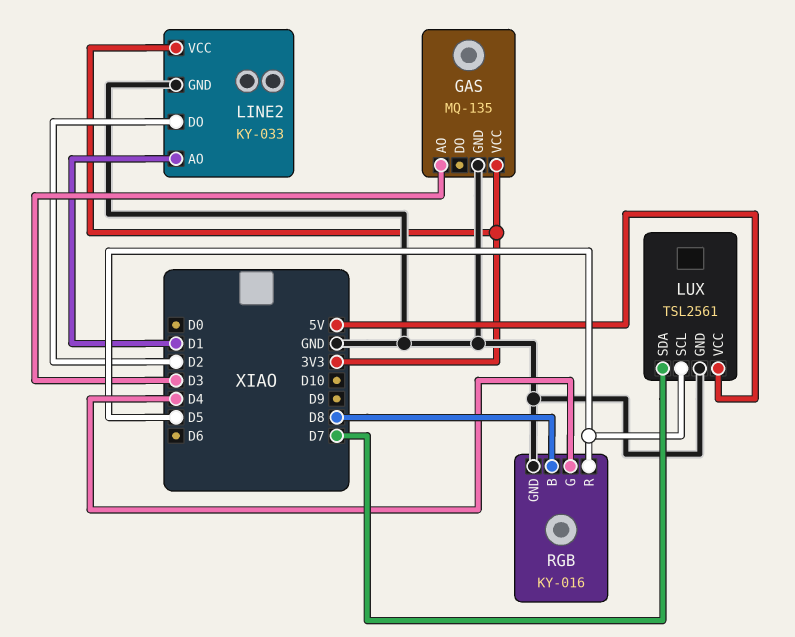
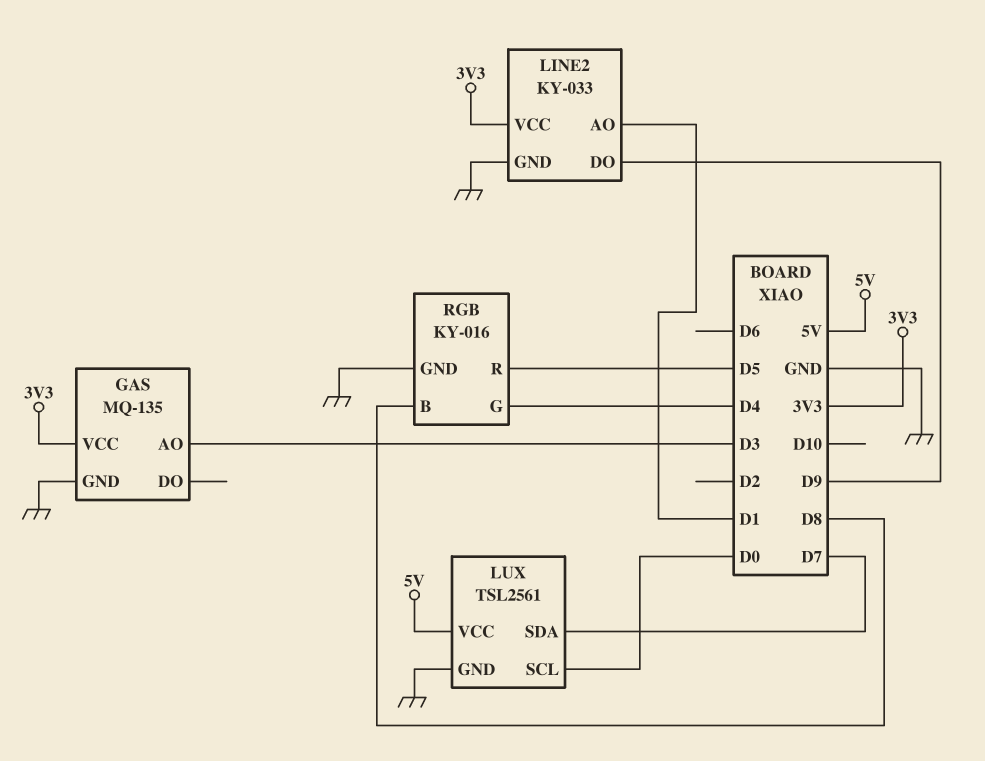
LINE2 pin DO: D2 -> D9
LUX pin SCL: D5 -> D0

